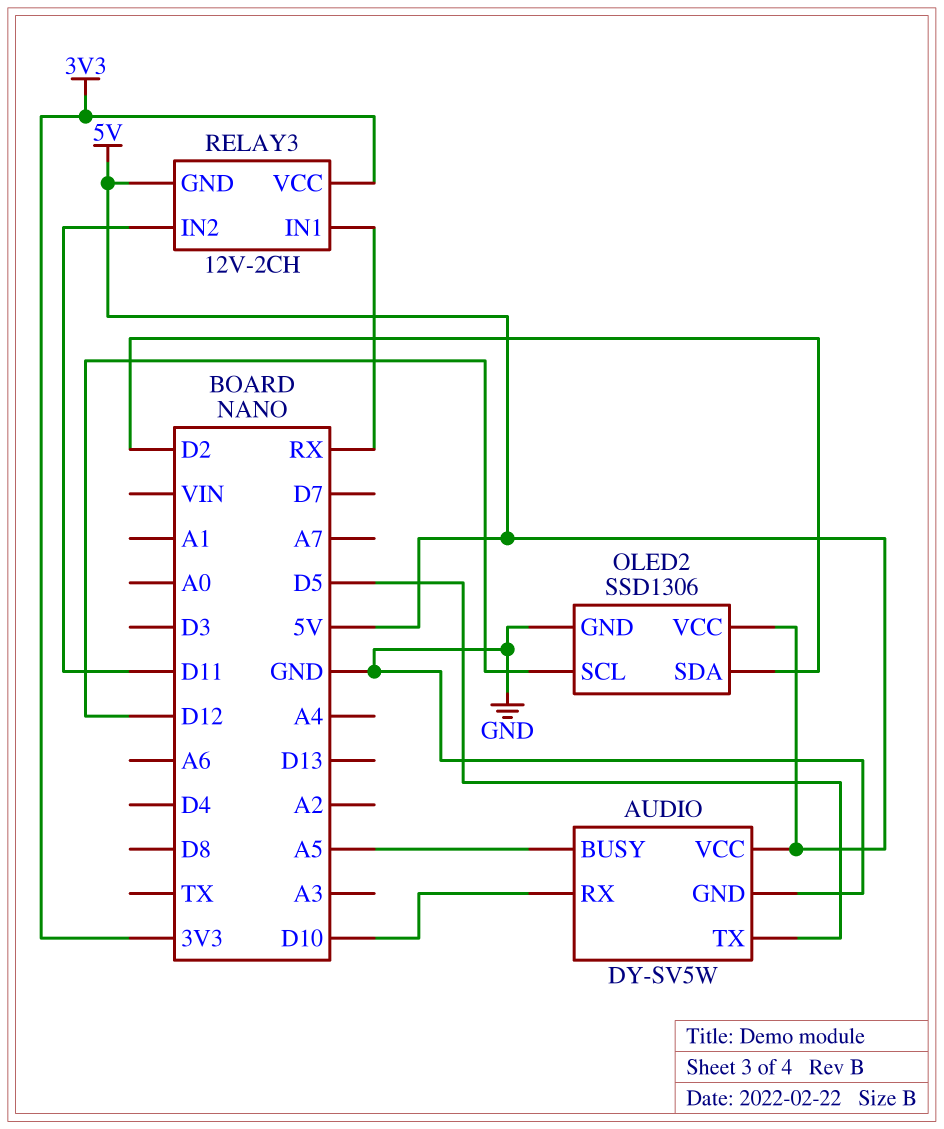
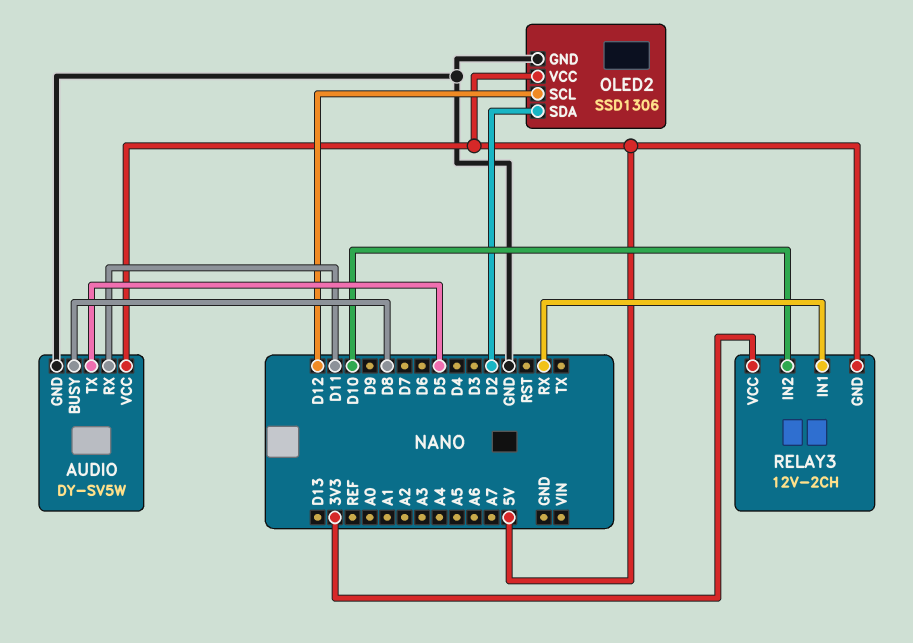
AUDIO pin BUSY: A5 -> D8
AUDIO pin RX: D10 -> D11
RELAY3 pin IN2: D11 -> D10

